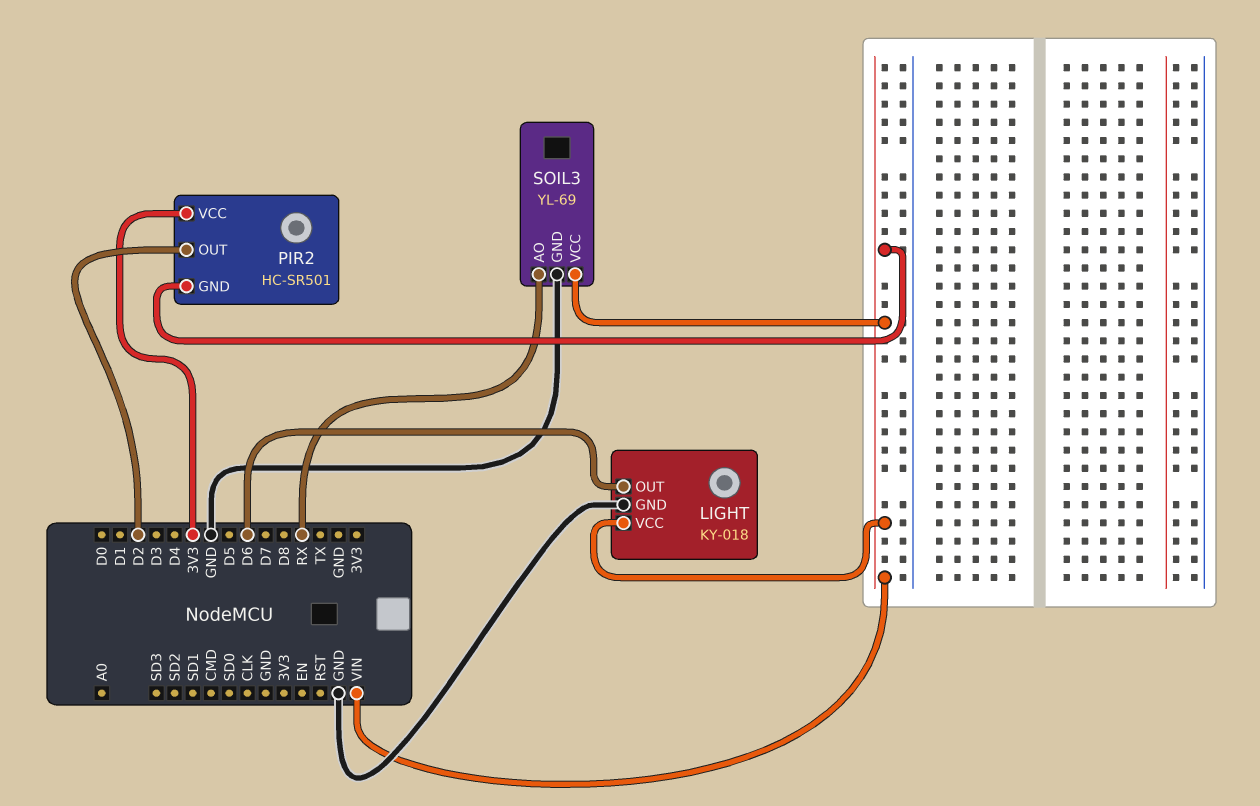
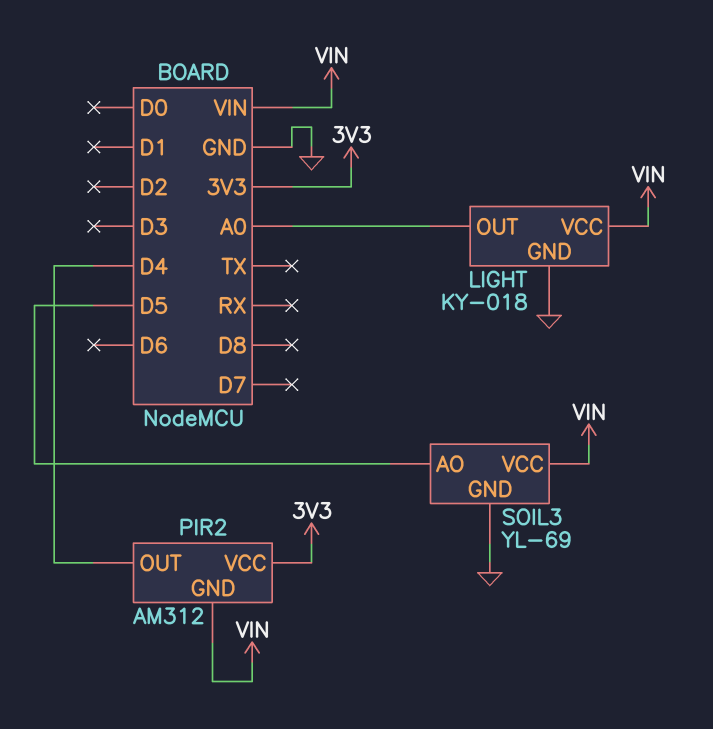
LIGHT pin OUT: D6 -> A0
PIR2: HC-SR501 -> AM312
PIR2 pin OUT: D2 -> D4
SOIL3 pin AO: RX -> D5

